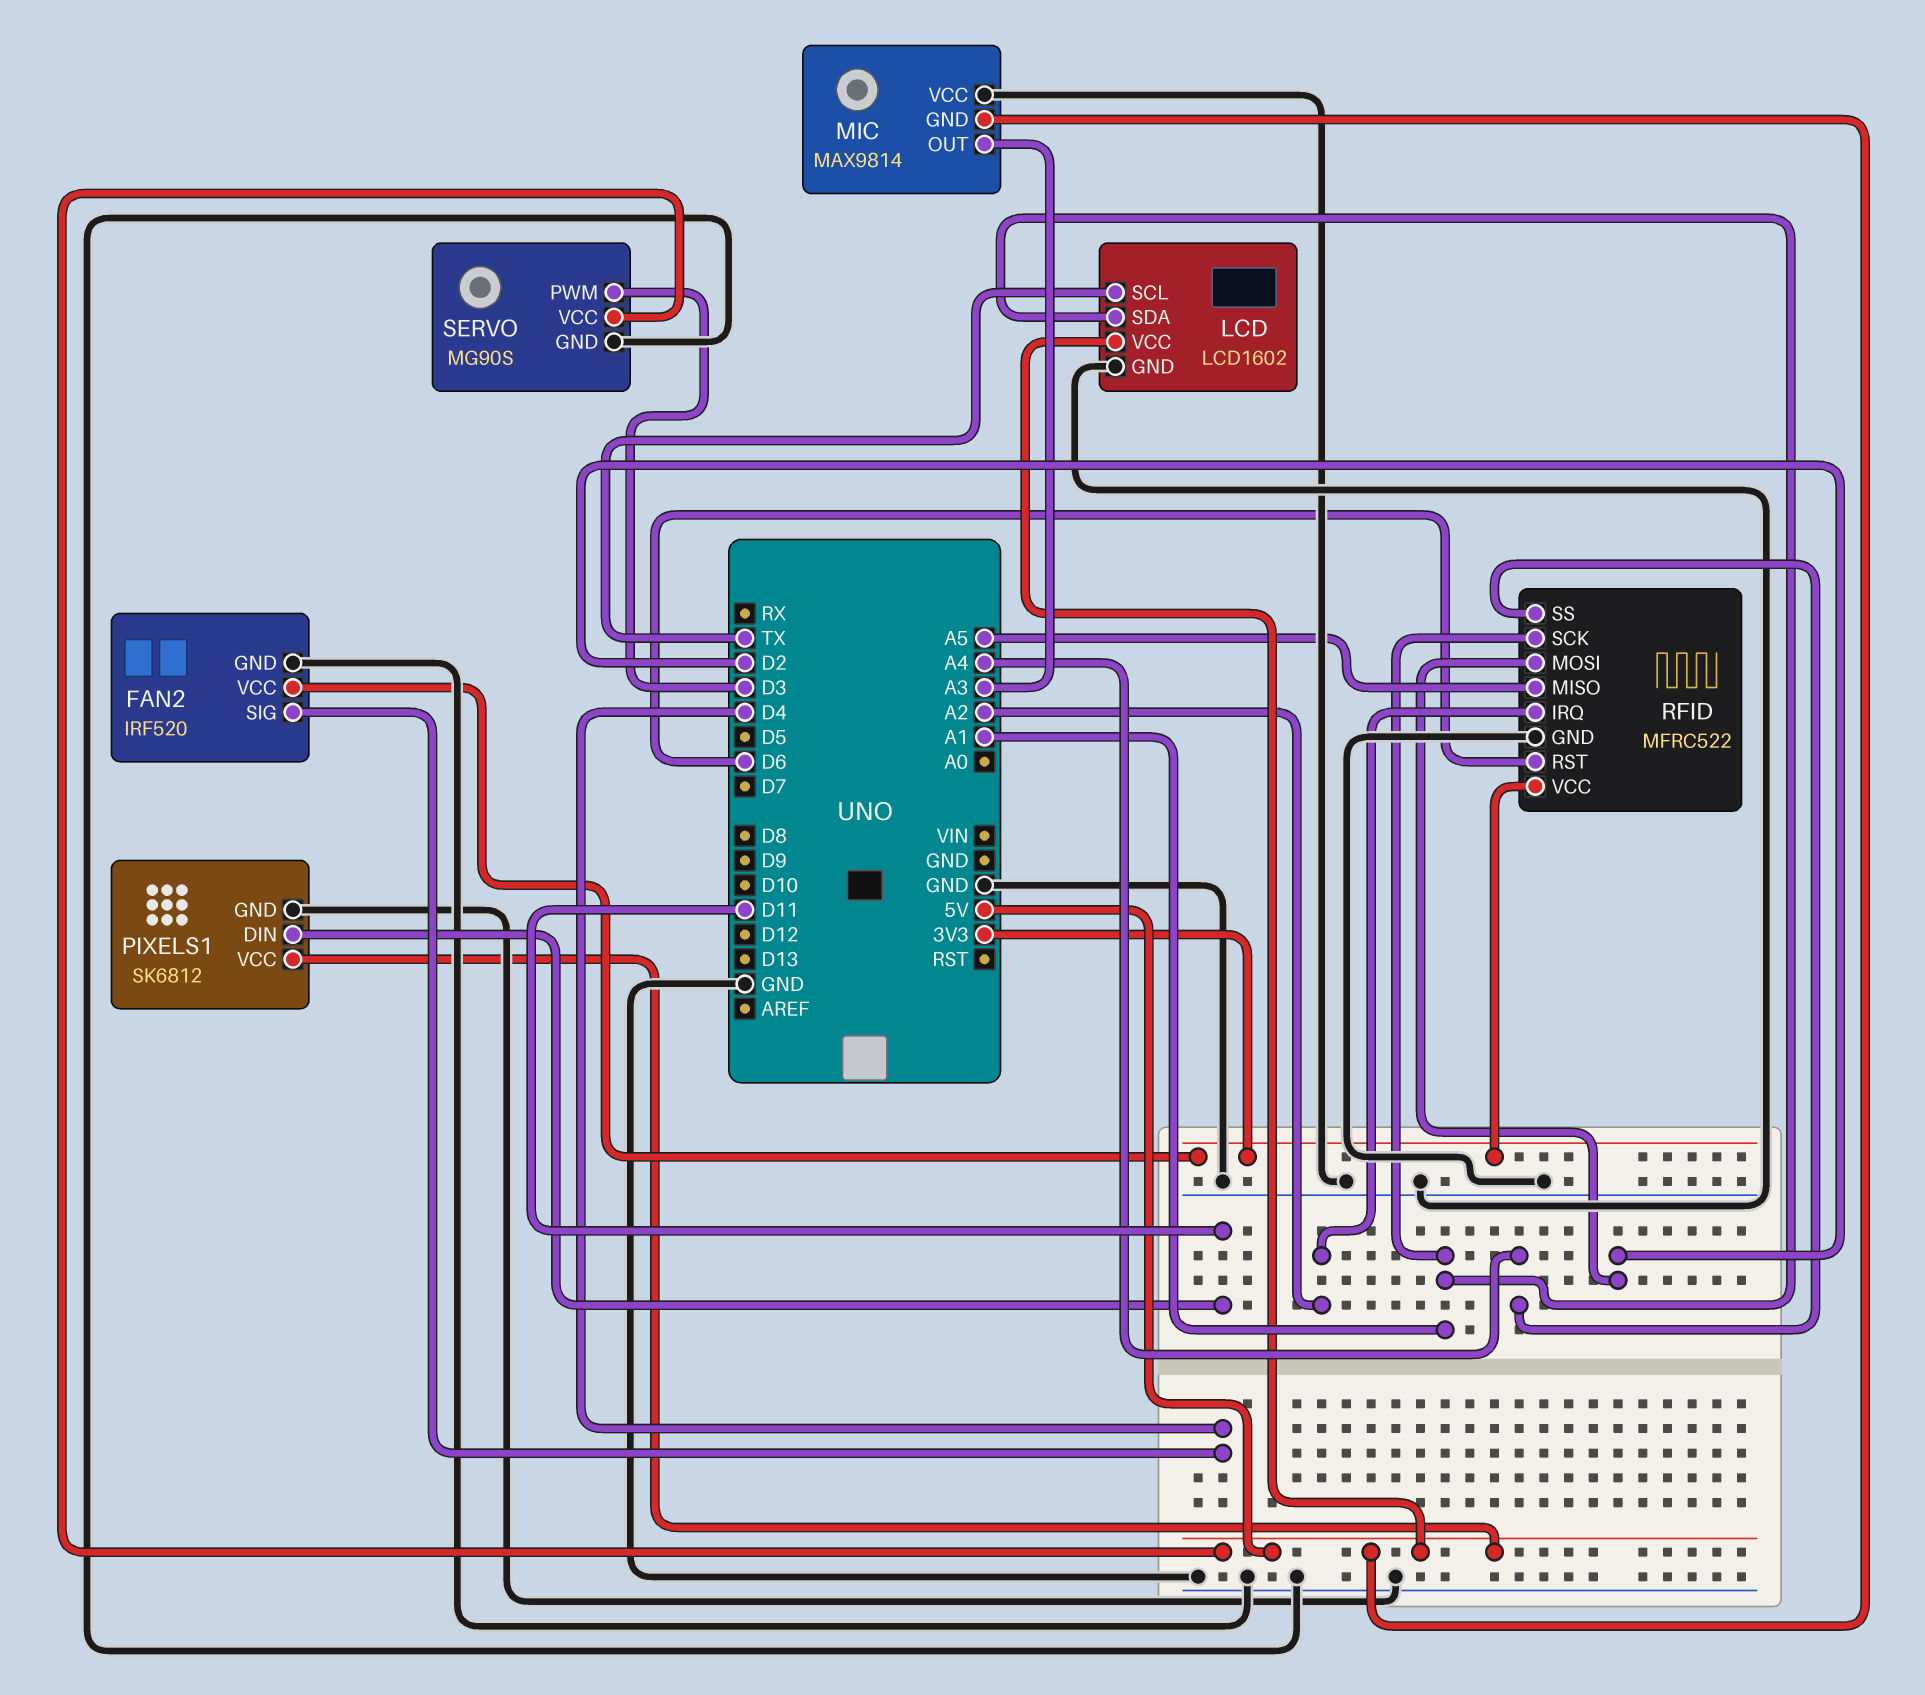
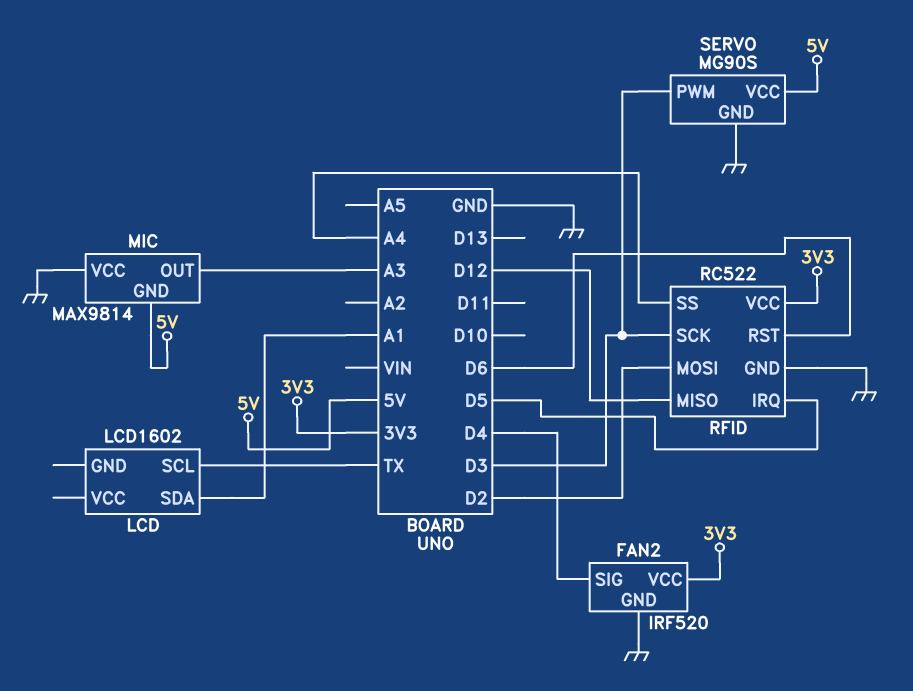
LCD pin GND: GND -> none
LCD pin VCC: 5V -> none
PIXELS1: SK6812 -> none
PIXELS1 pin DIN: D11 -> none
PIXELS1 pin GND: GND -> none
PIXELS1 pin VCC: 5V -> none
RFID: MFRC522 -> RC522
RFID pin IRQ: A2 -> D5
RFID pin MISO: A5 -> D12
RFID pin SCK: A1 -> D3

